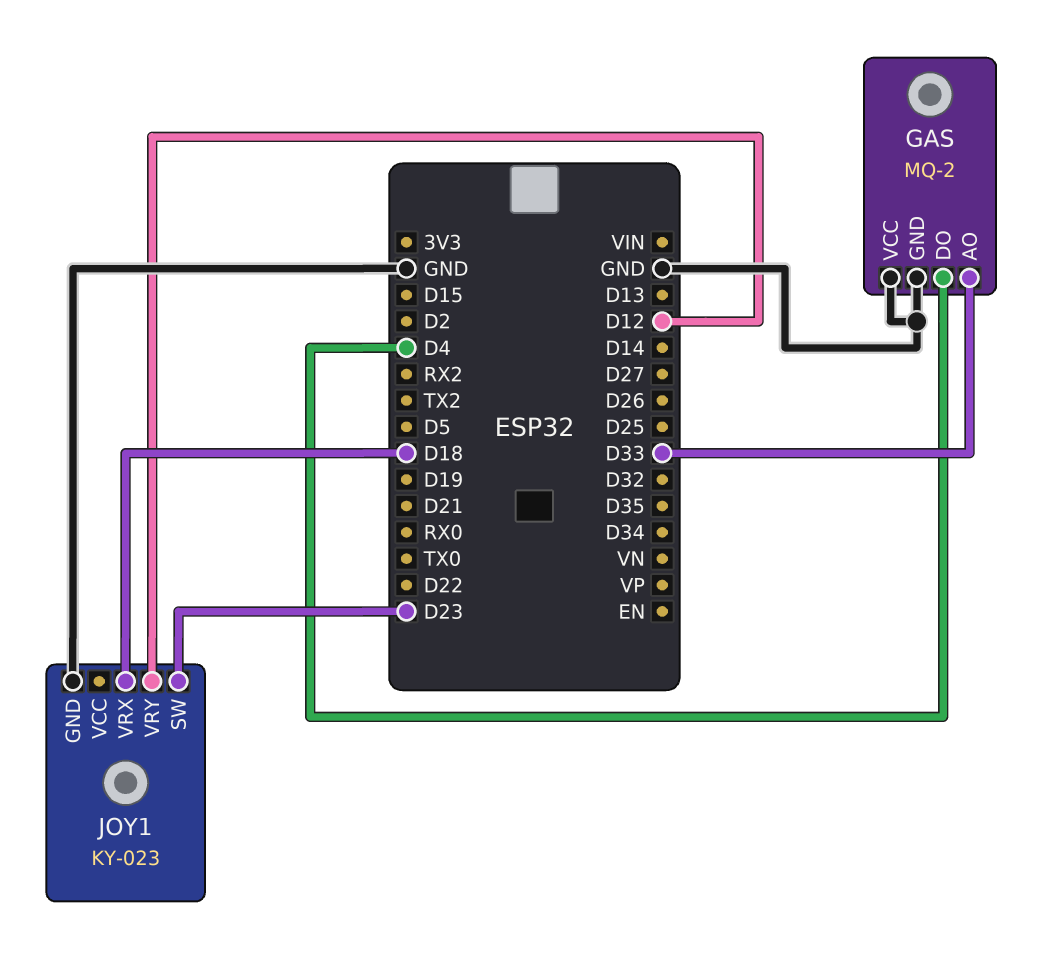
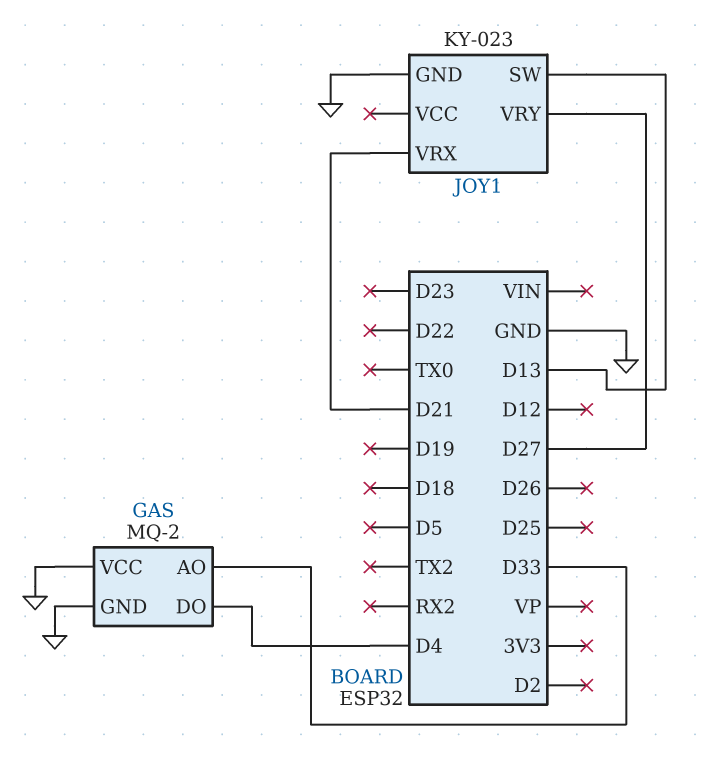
JOY1 pin SW: D23 -> D13
JOY1 pin VRX: D18 -> D21
JOY1 pin VRY: D12 -> D27

